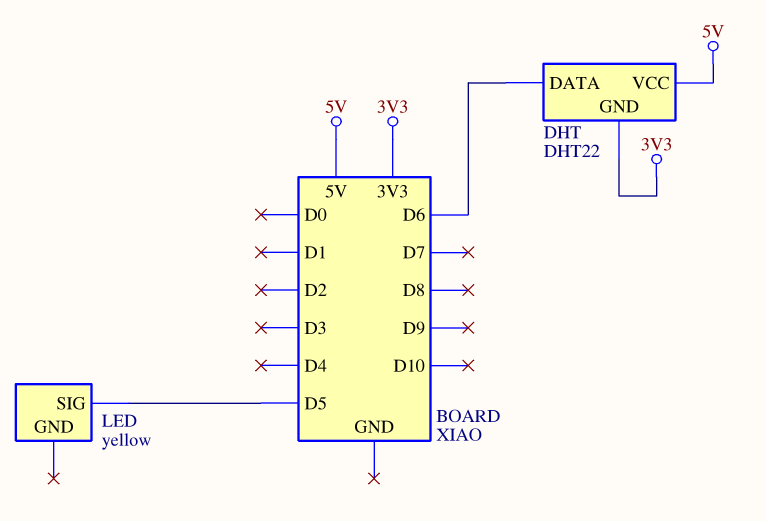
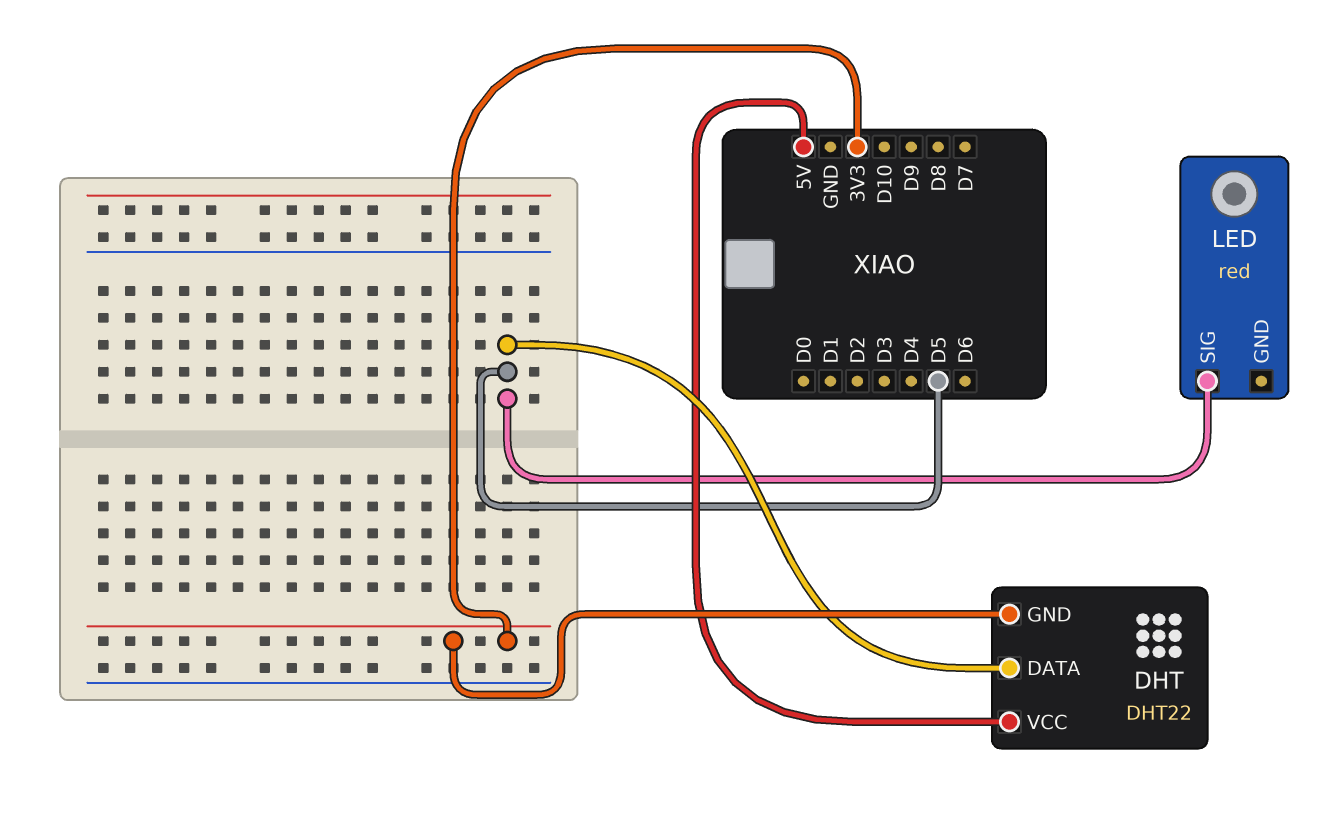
DHT pin DATA: D6 -> D5
LED: yellow -> red

